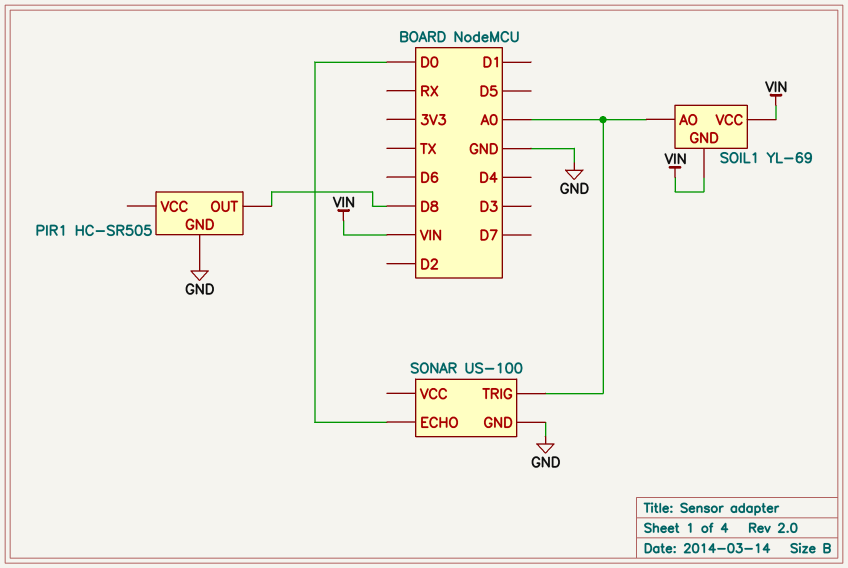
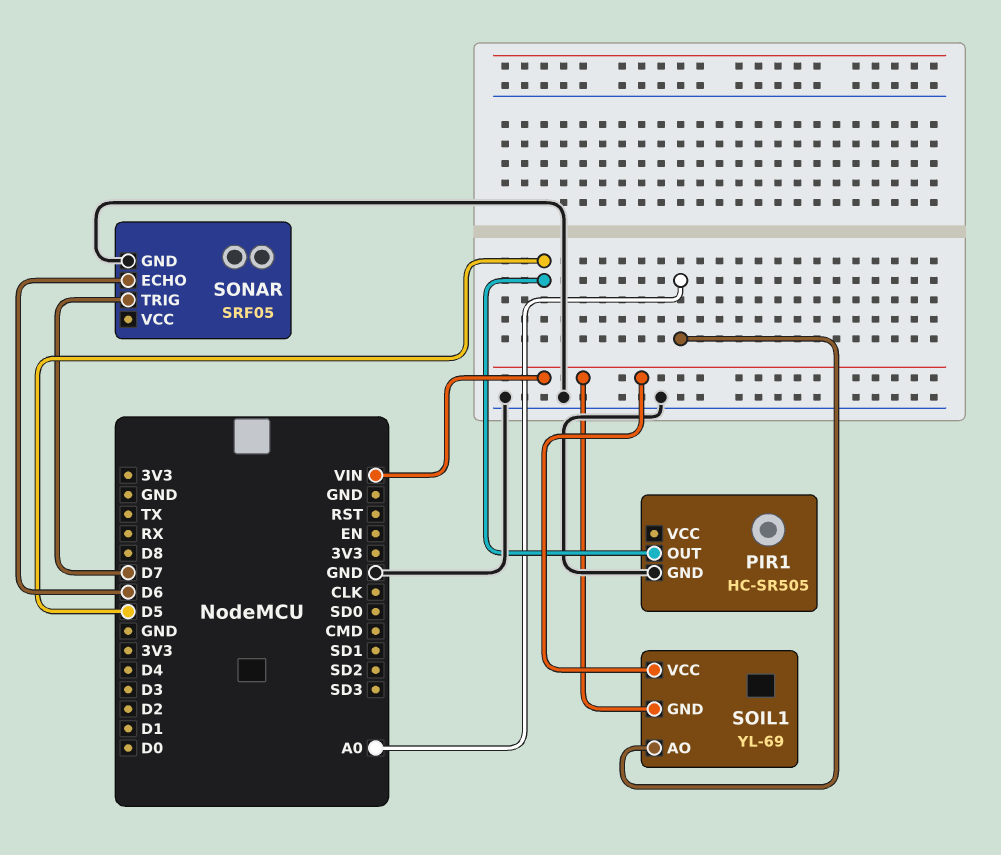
PIR1 pin OUT: D8 -> D5
SONAR: US-100 -> SRF05
SONAR pin ECHO: D0 -> D6
SONAR pin TRIG: A0 -> D7

